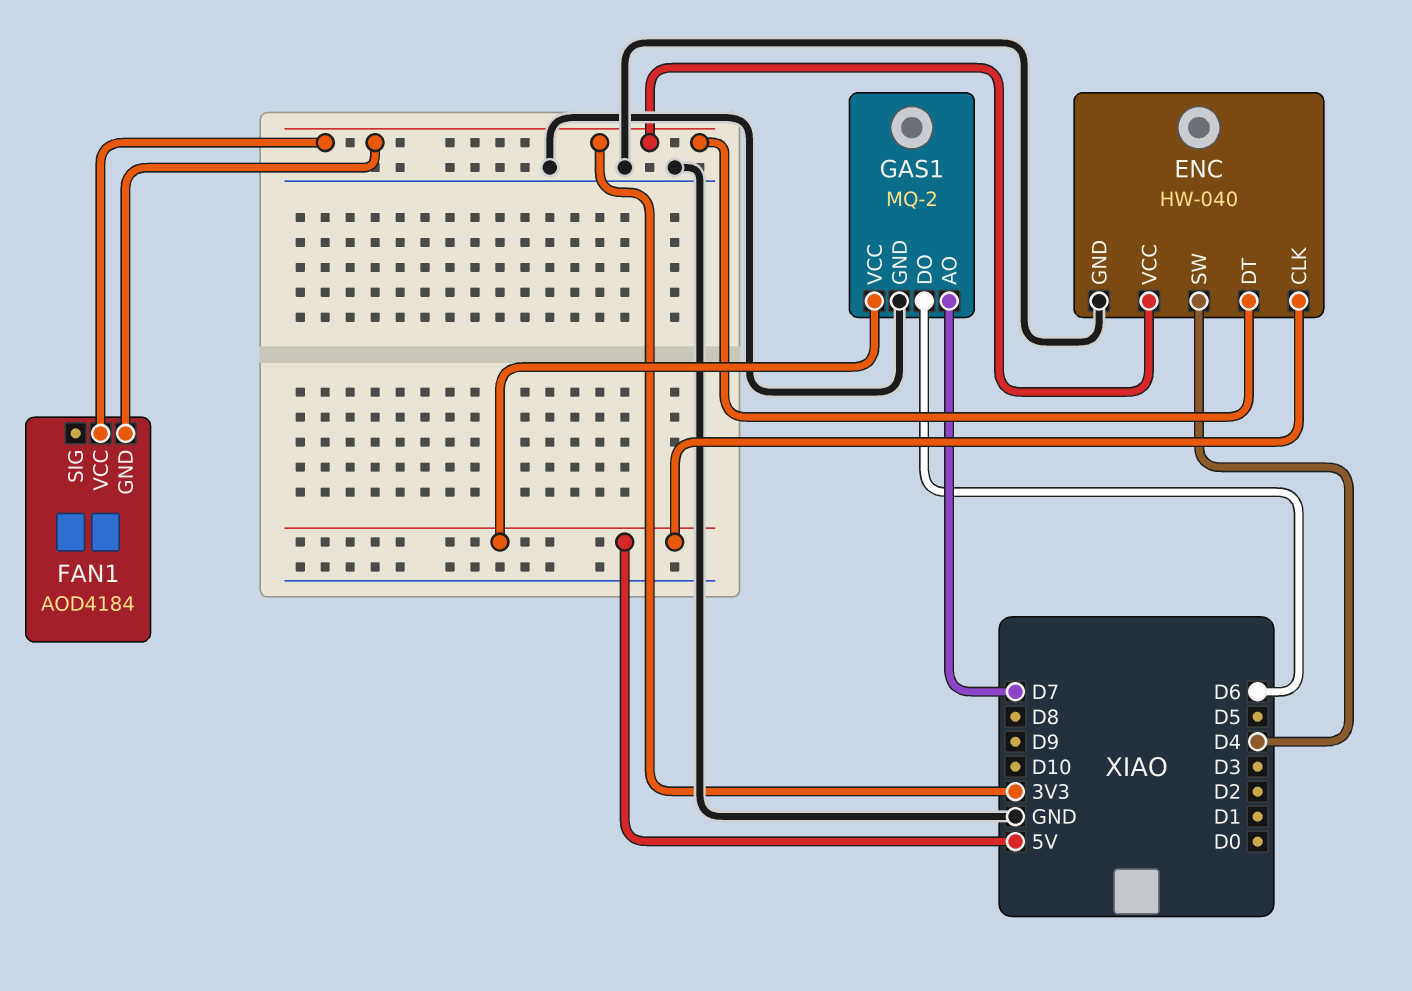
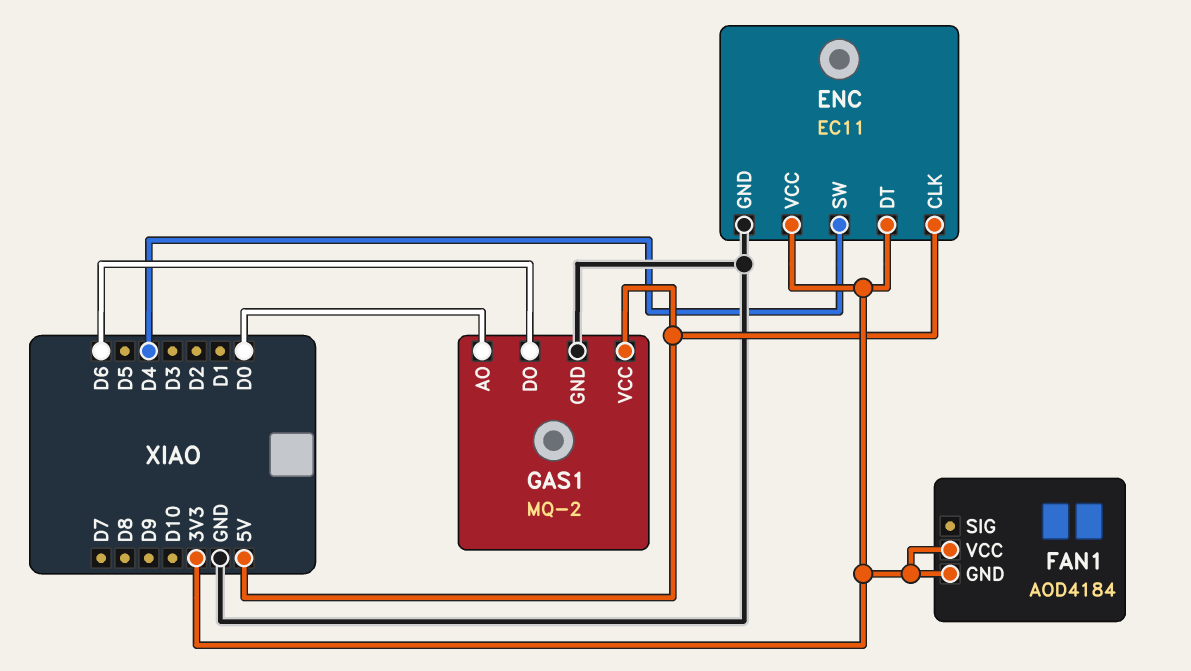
ENC: HW-040 -> EC11
GAS1 pin AO: D7 -> D0

